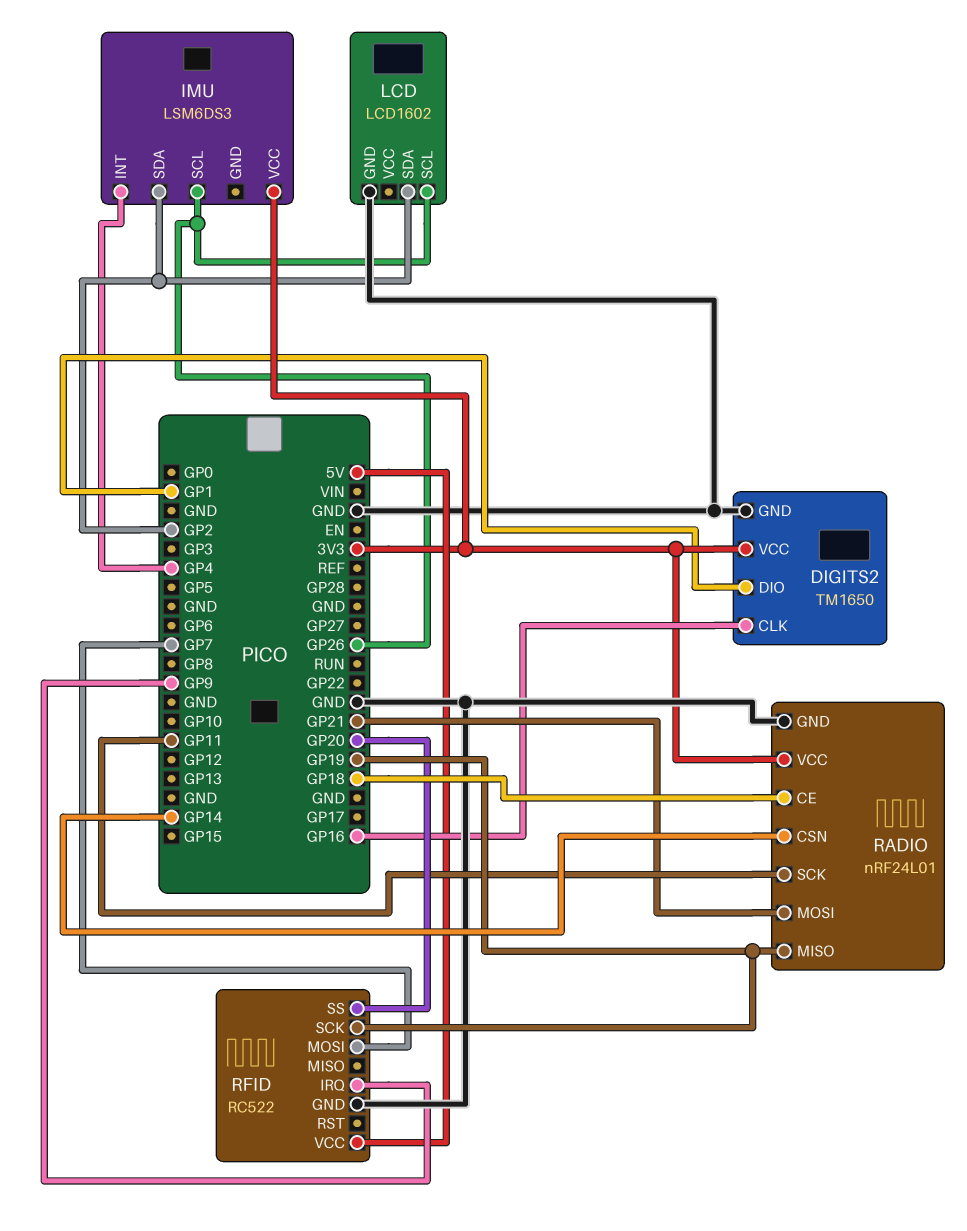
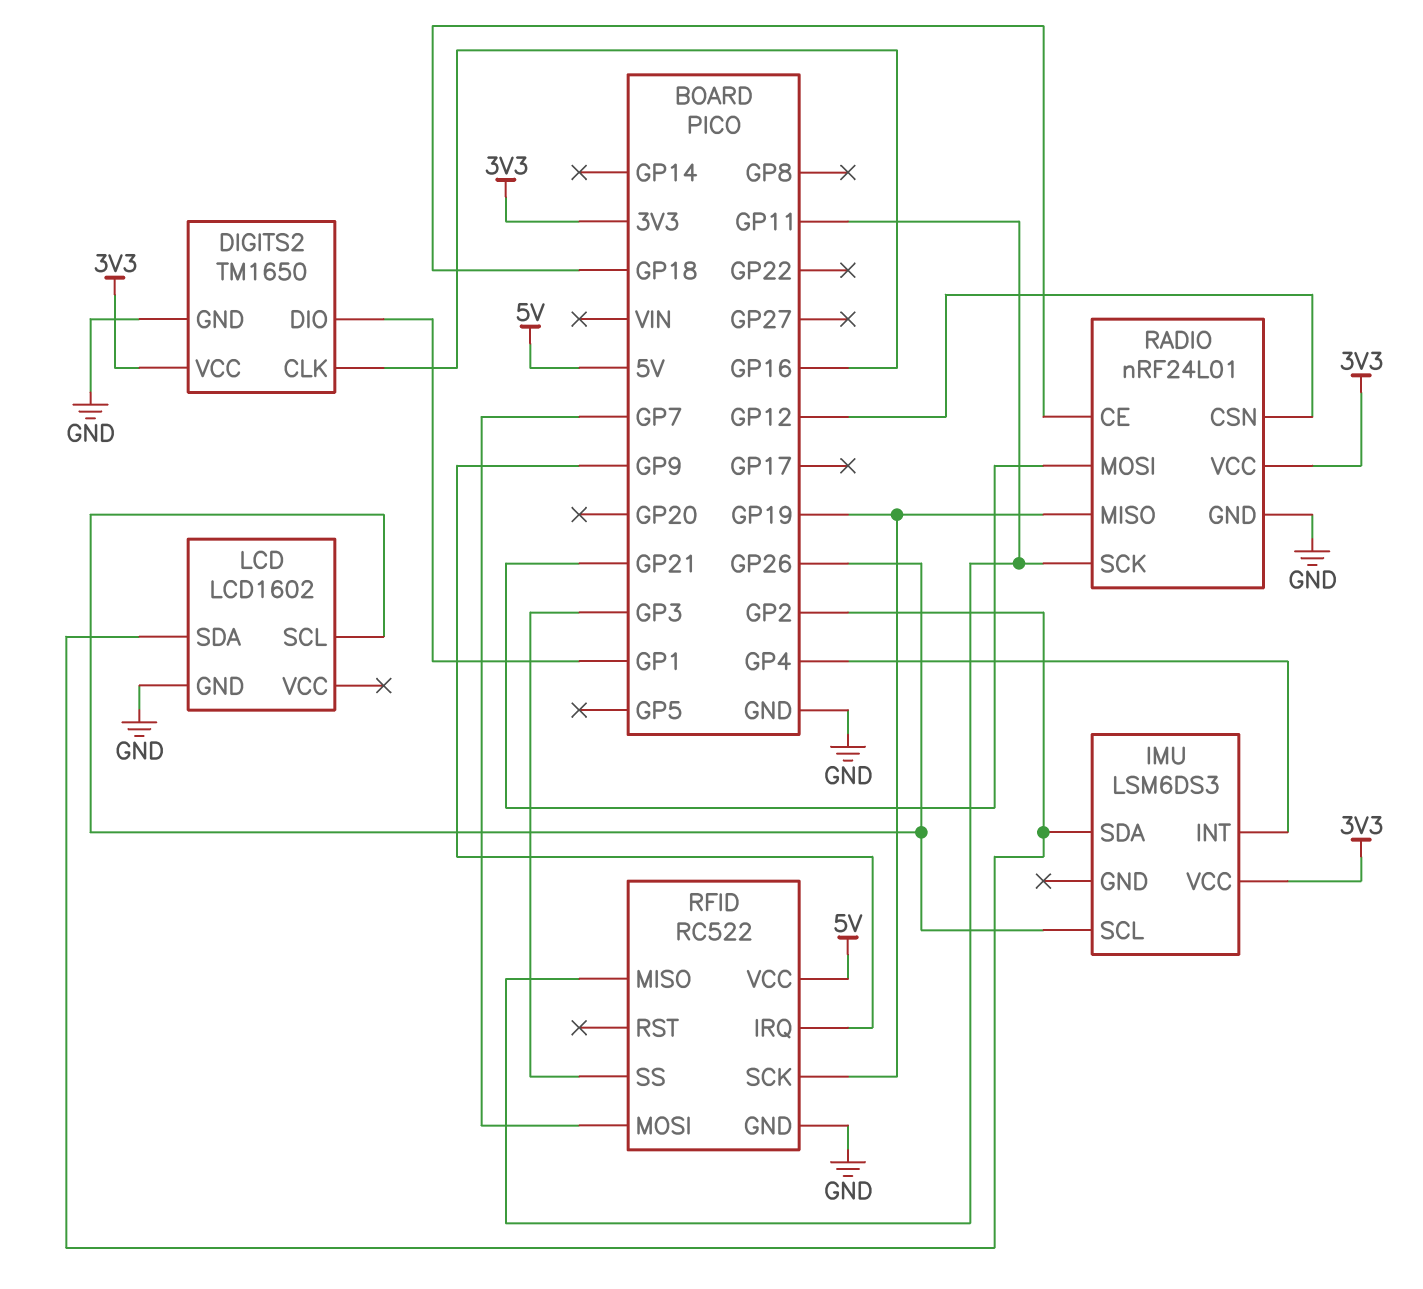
RADIO pin CSN: GP14 -> GP12
RFID pin MISO: none -> GP11
RFID pin SS: GP20 -> GP3

